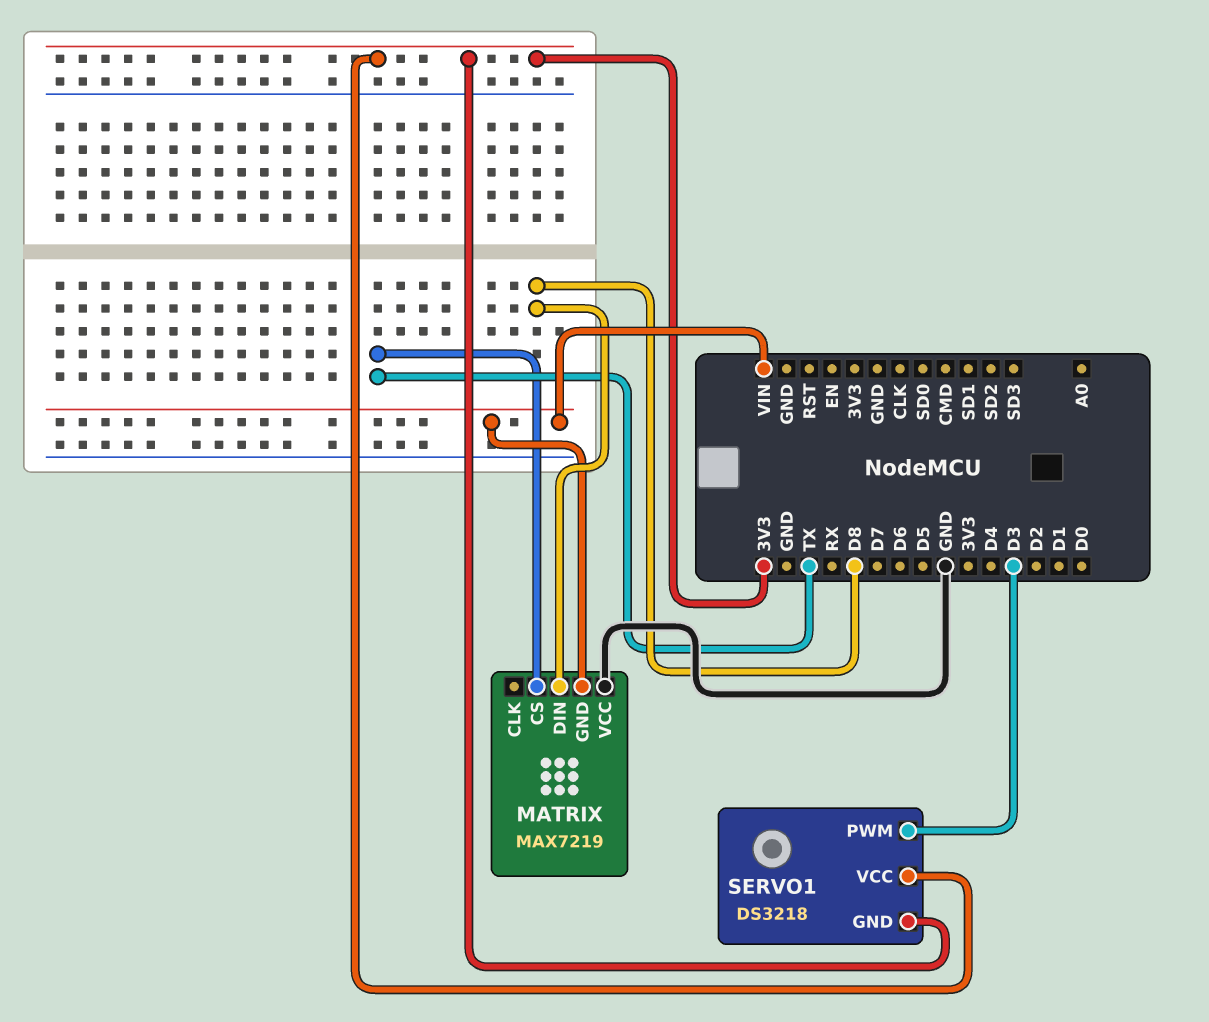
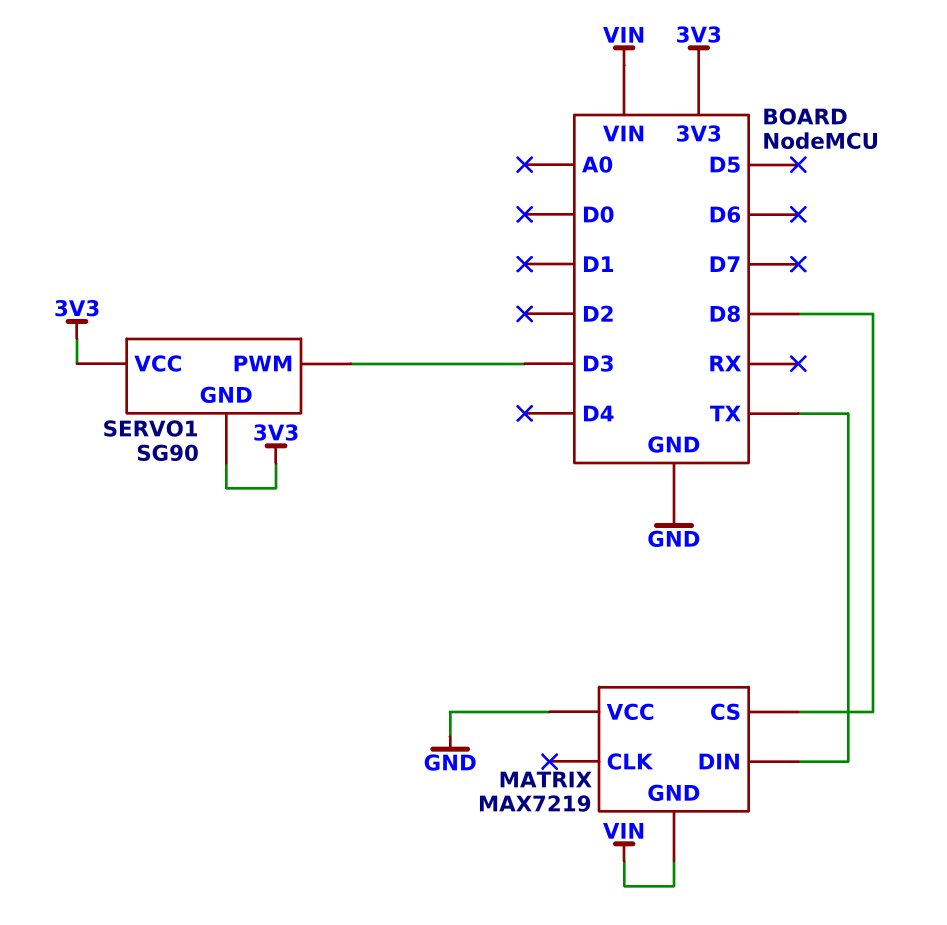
MATRIX pin CS: TX -> D8
MATRIX pin DIN: D8 -> TX
SERVO1: DS3218 -> SG90

